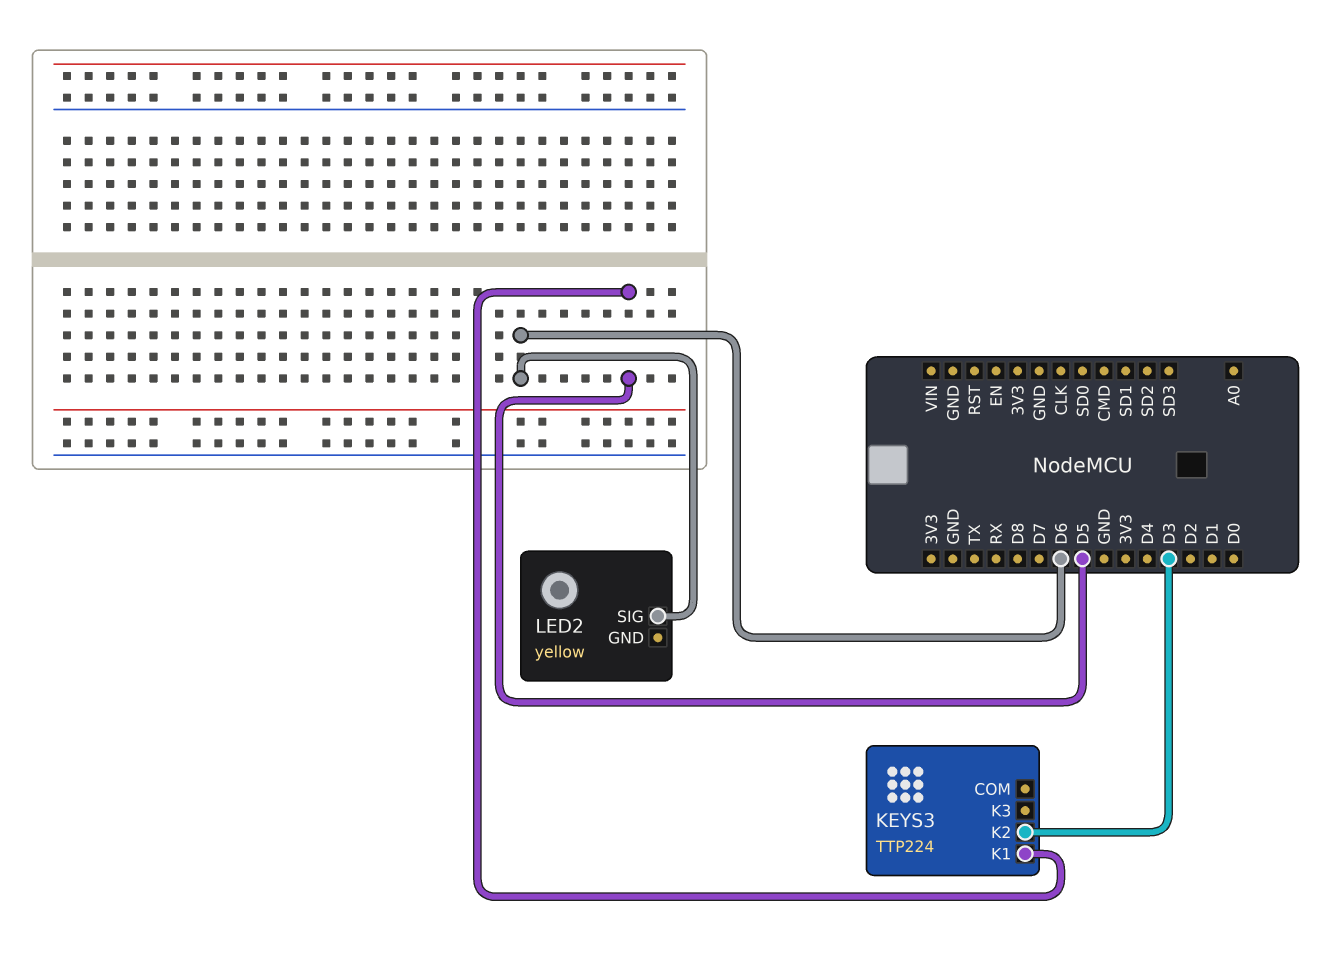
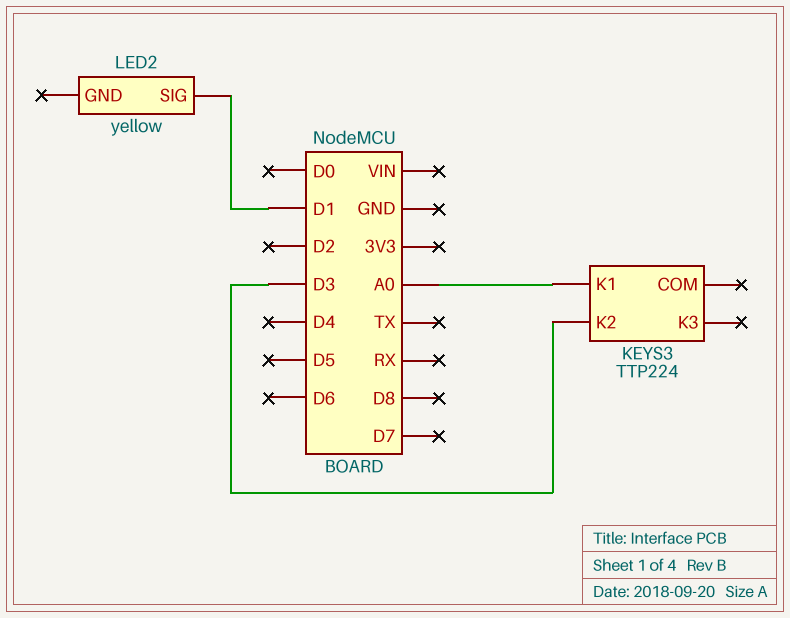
KEYS3 pin K1: D5 -> A0
LED2 pin SIG: D6 -> D1

